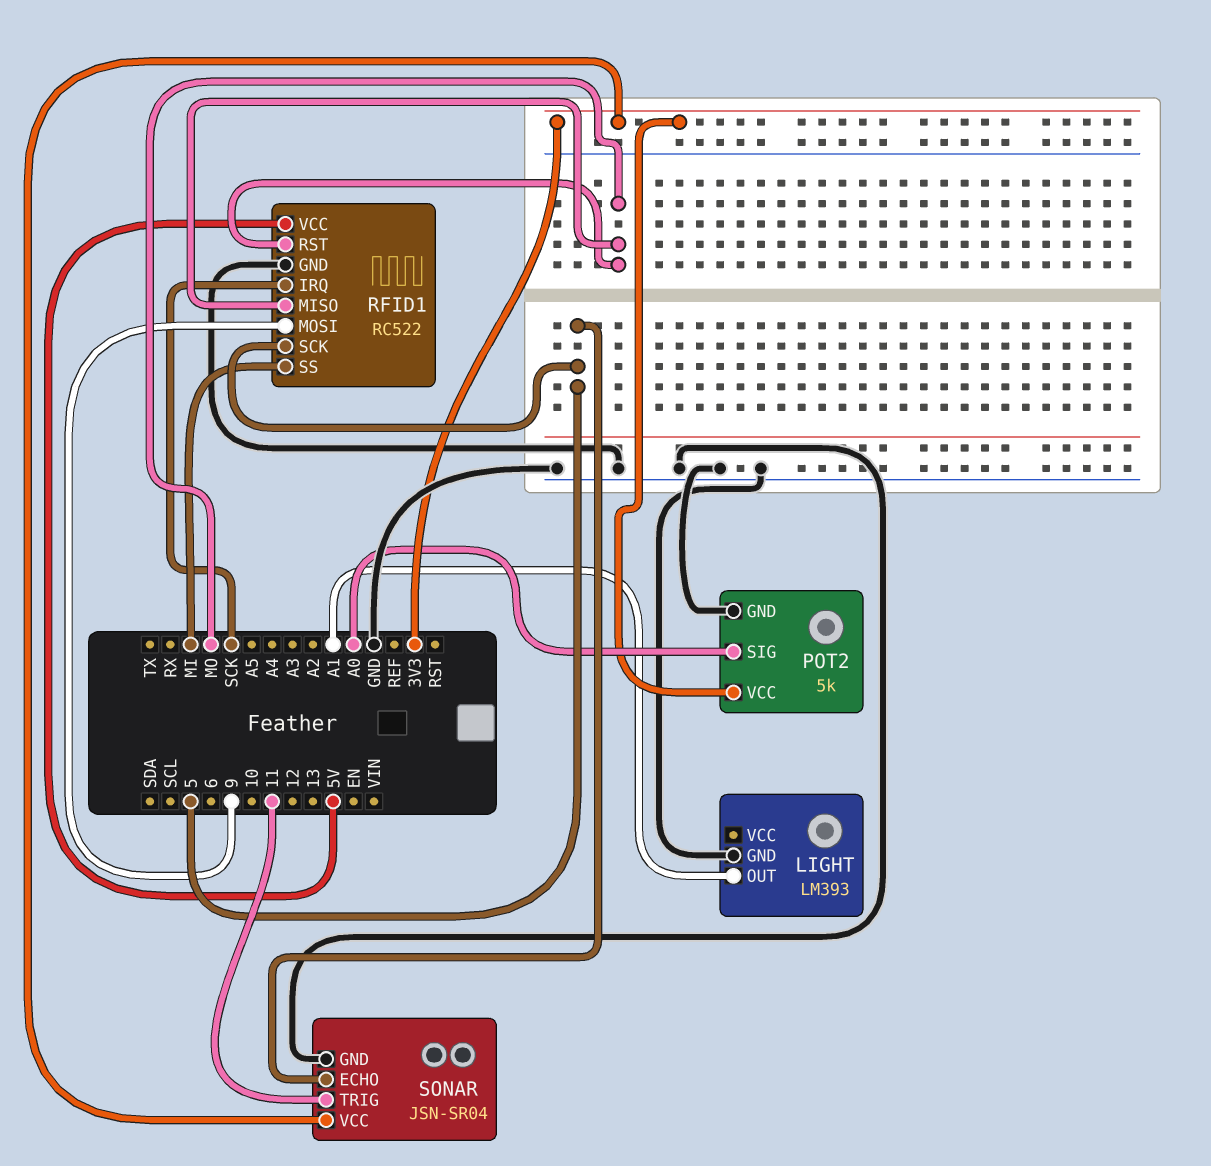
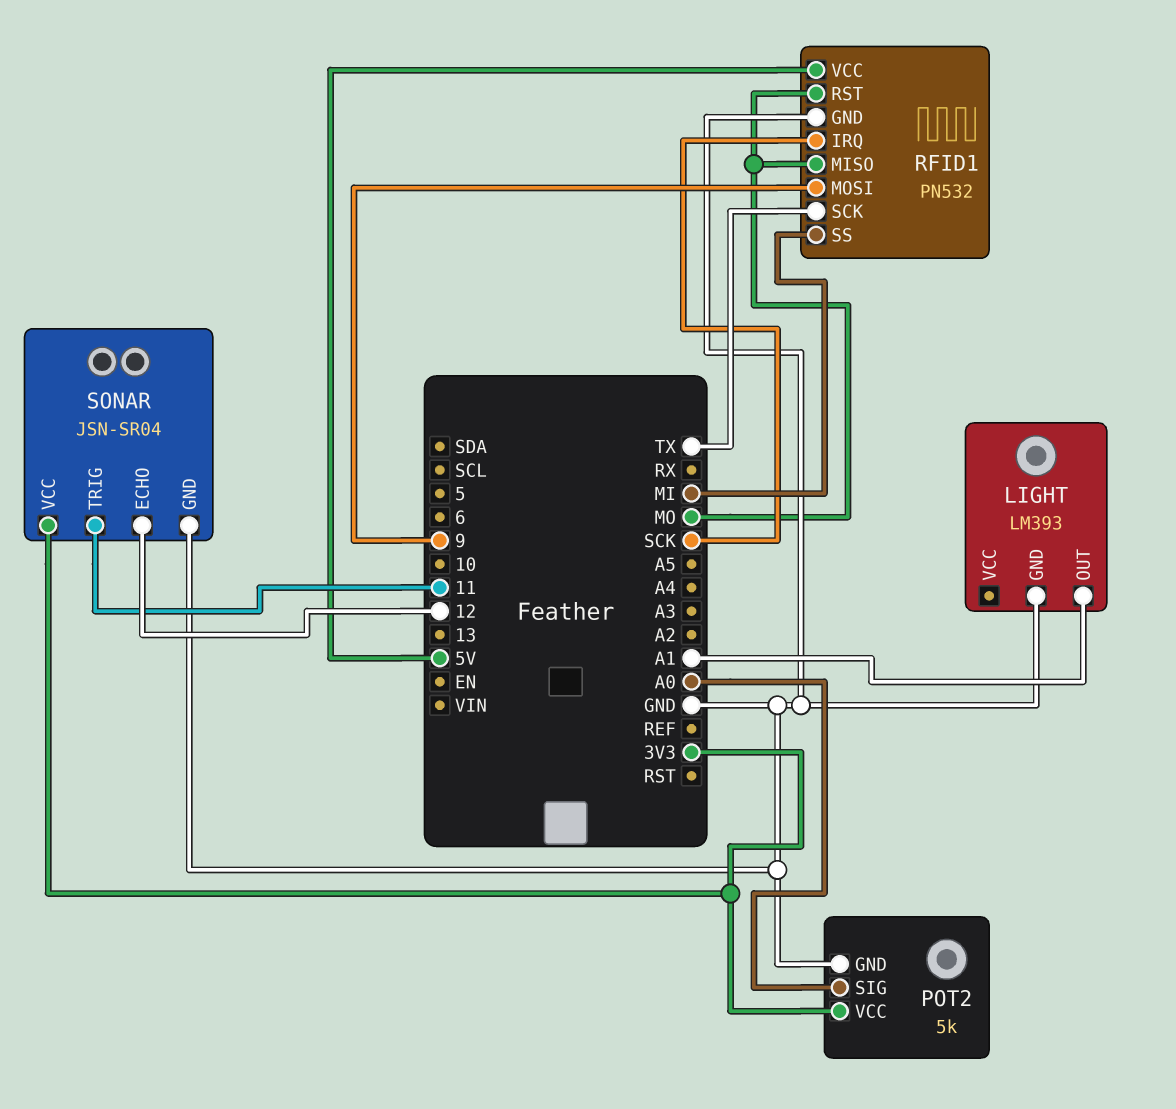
RFID1: RC522 -> PN532
RFID1 pin SCK: 5 -> TX
SONAR pin ECHO: 5 -> 12

